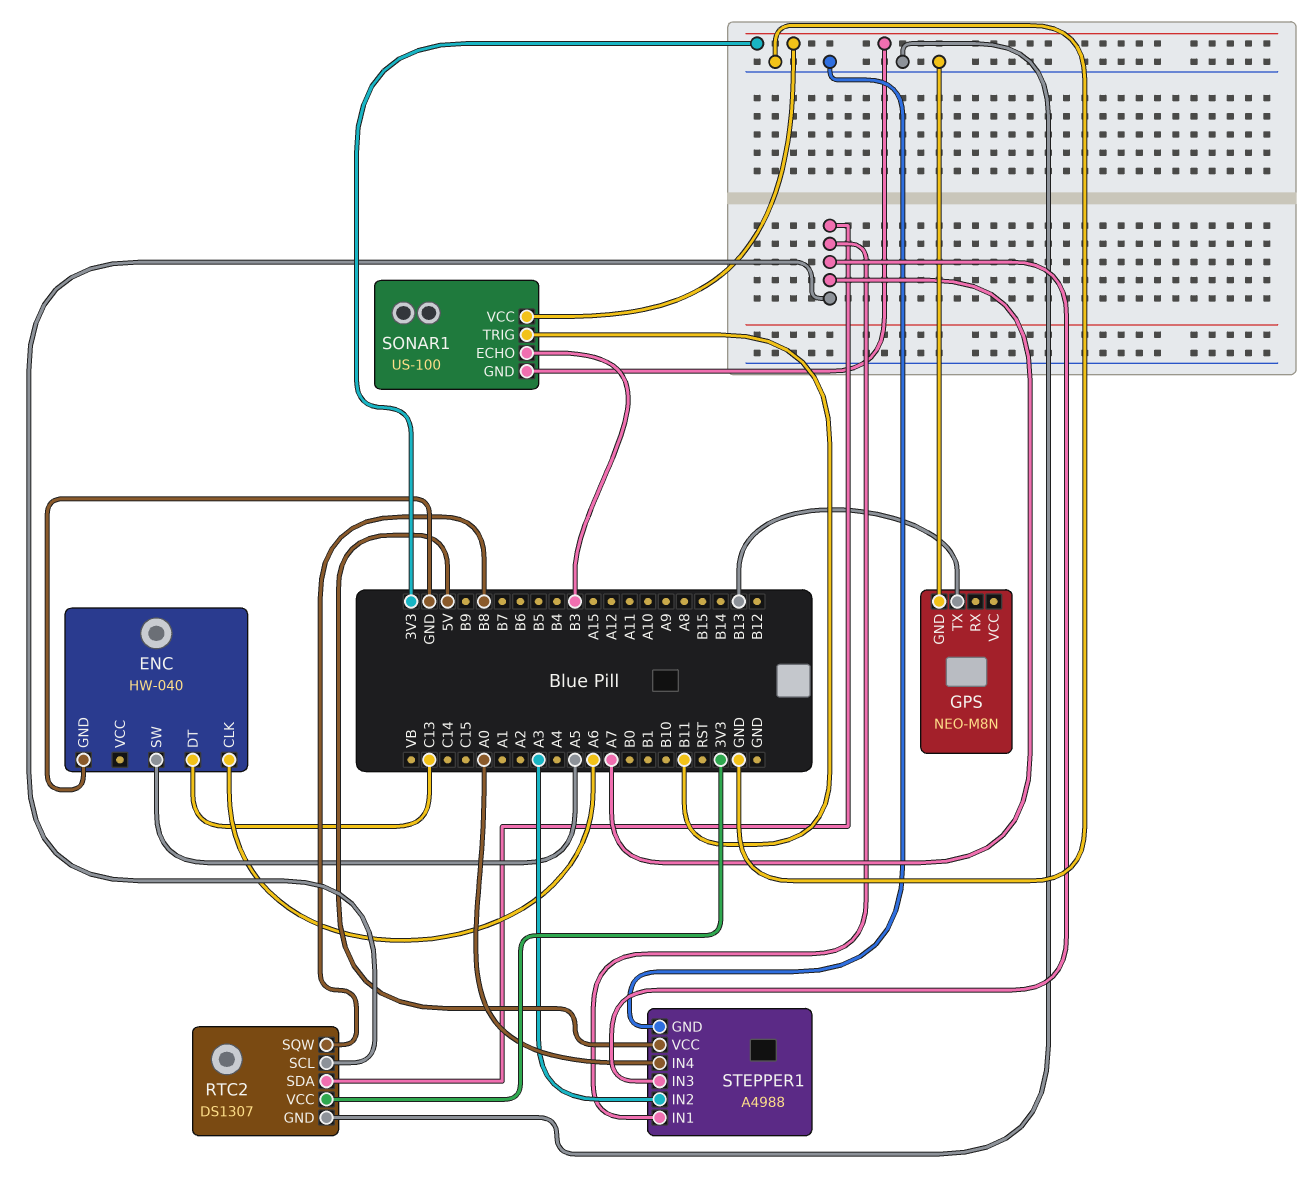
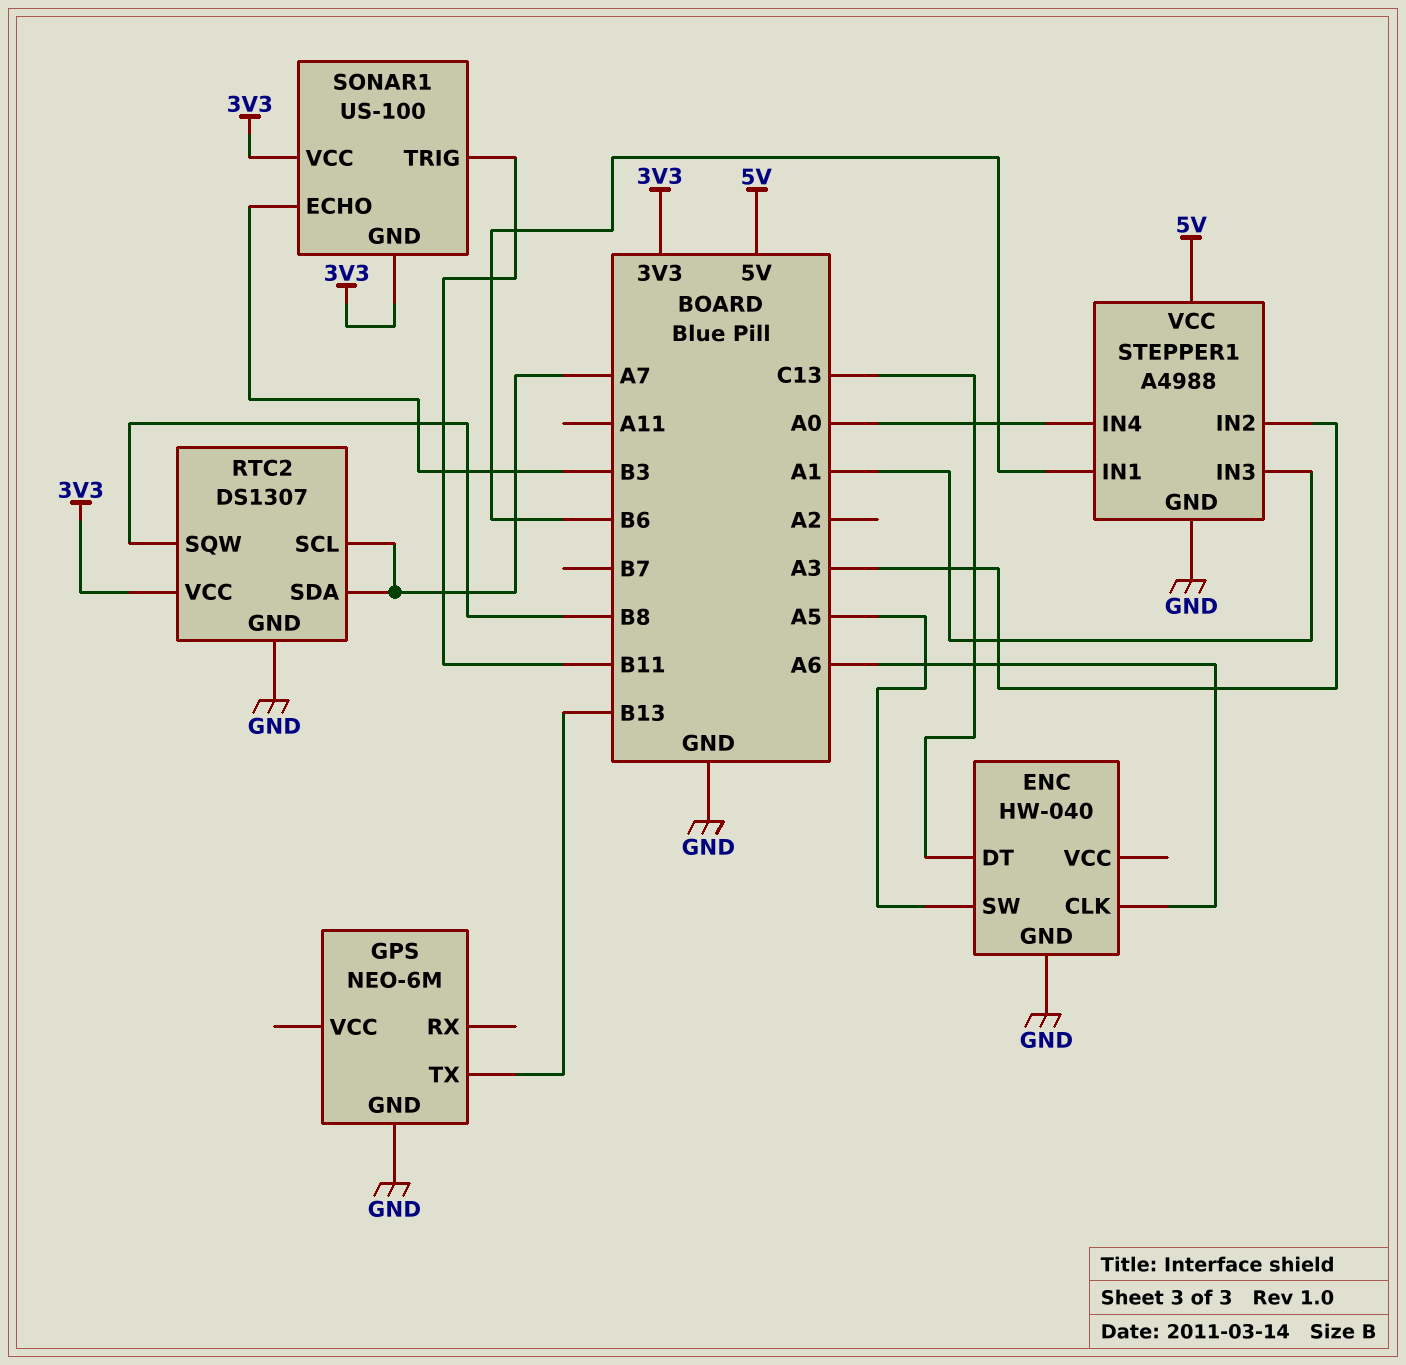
GPS: NEO-M8N -> NEO-6M
STEPPER1 pin IN1: A7 -> B6
STEPPER1 pin IN3: A7 -> A1

